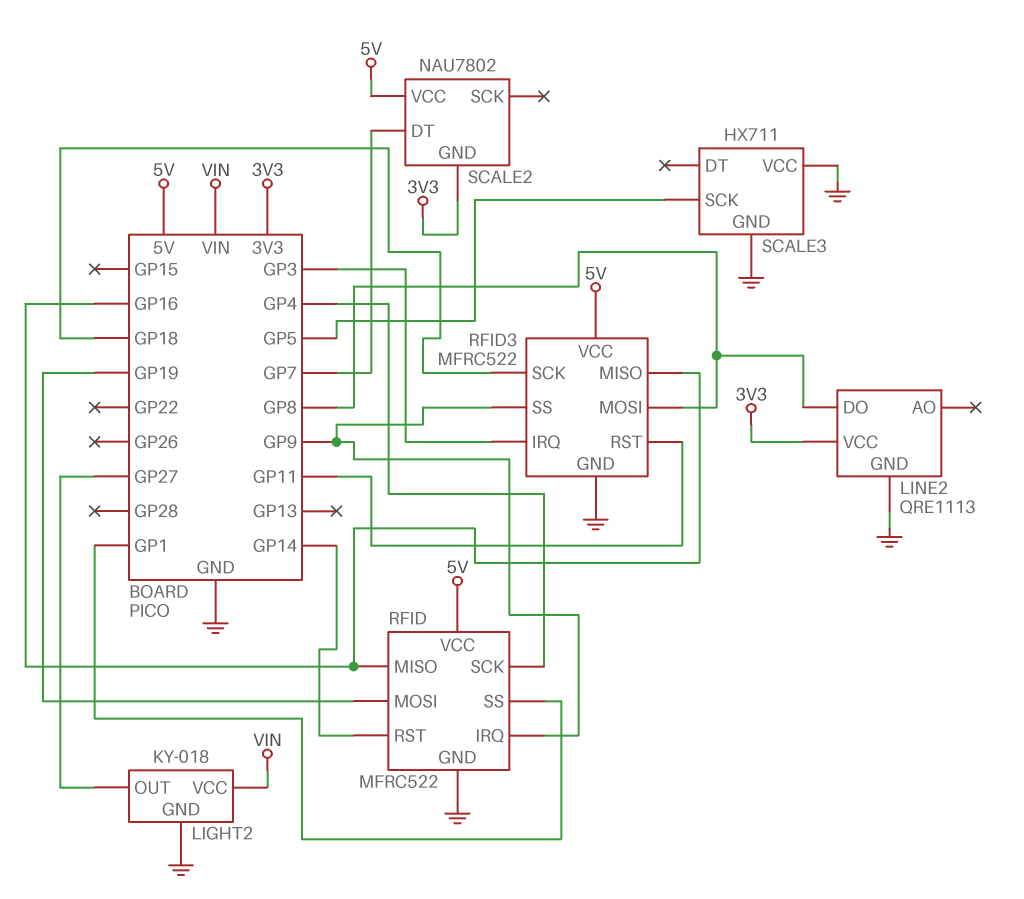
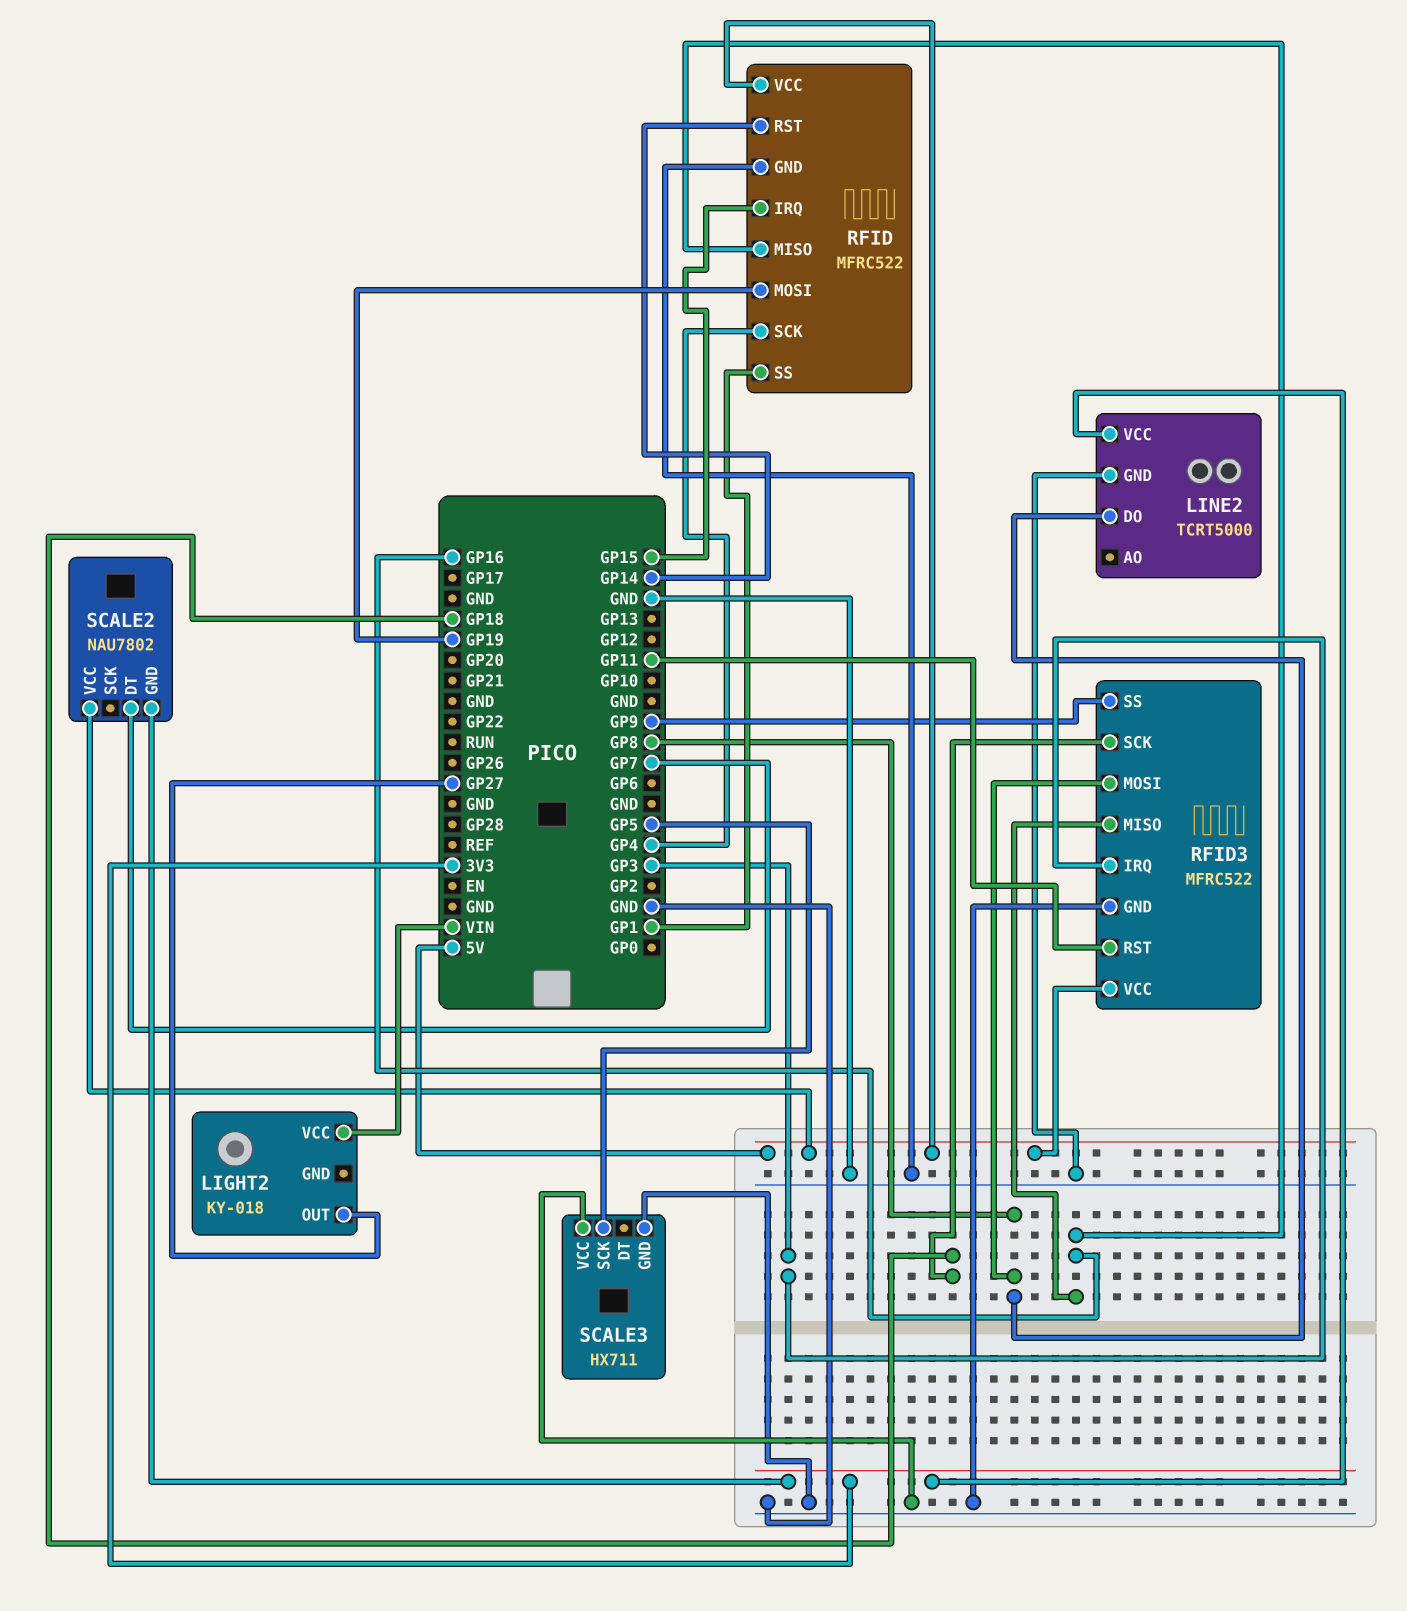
LIGHT2 pin GND: GND -> none
LINE2: QRE1113 -> TCRT5000
RFID pin IRQ: GP9 -> GP15

